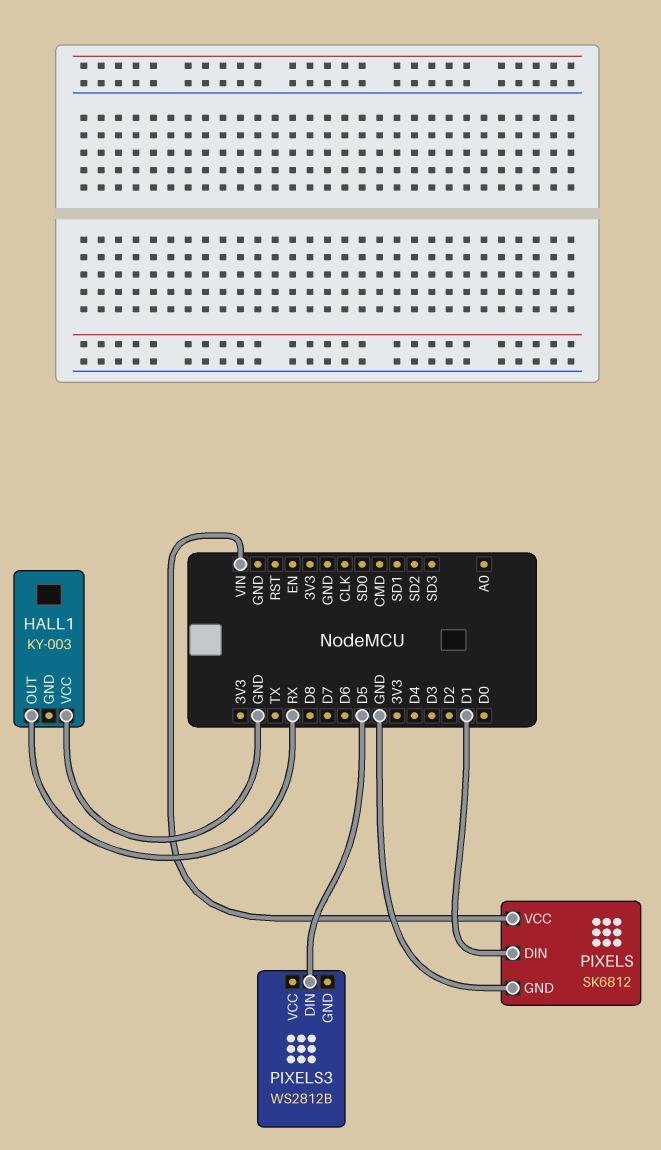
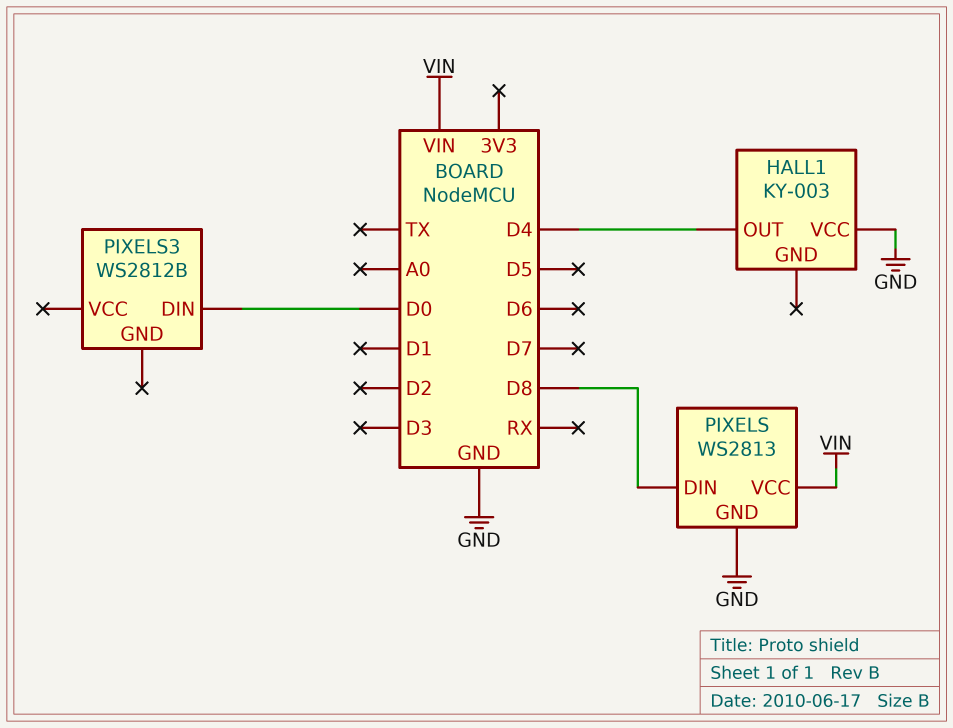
HALL1 pin OUT: RX -> D4
PIXELS: SK6812 -> WS2813
PIXELS pin DIN: D1 -> D8
PIXELS3 pin DIN: D5 -> D0

